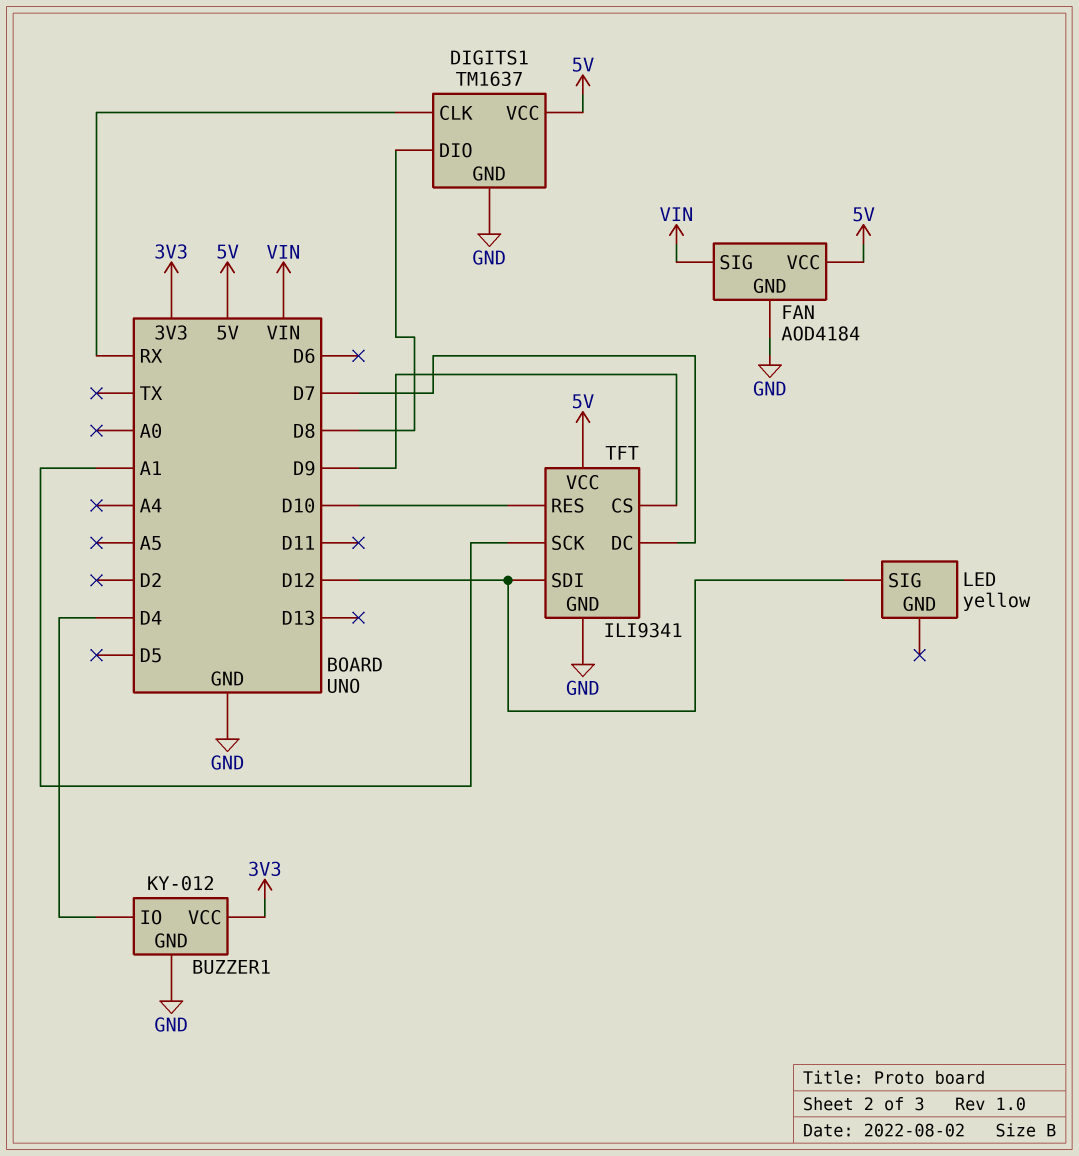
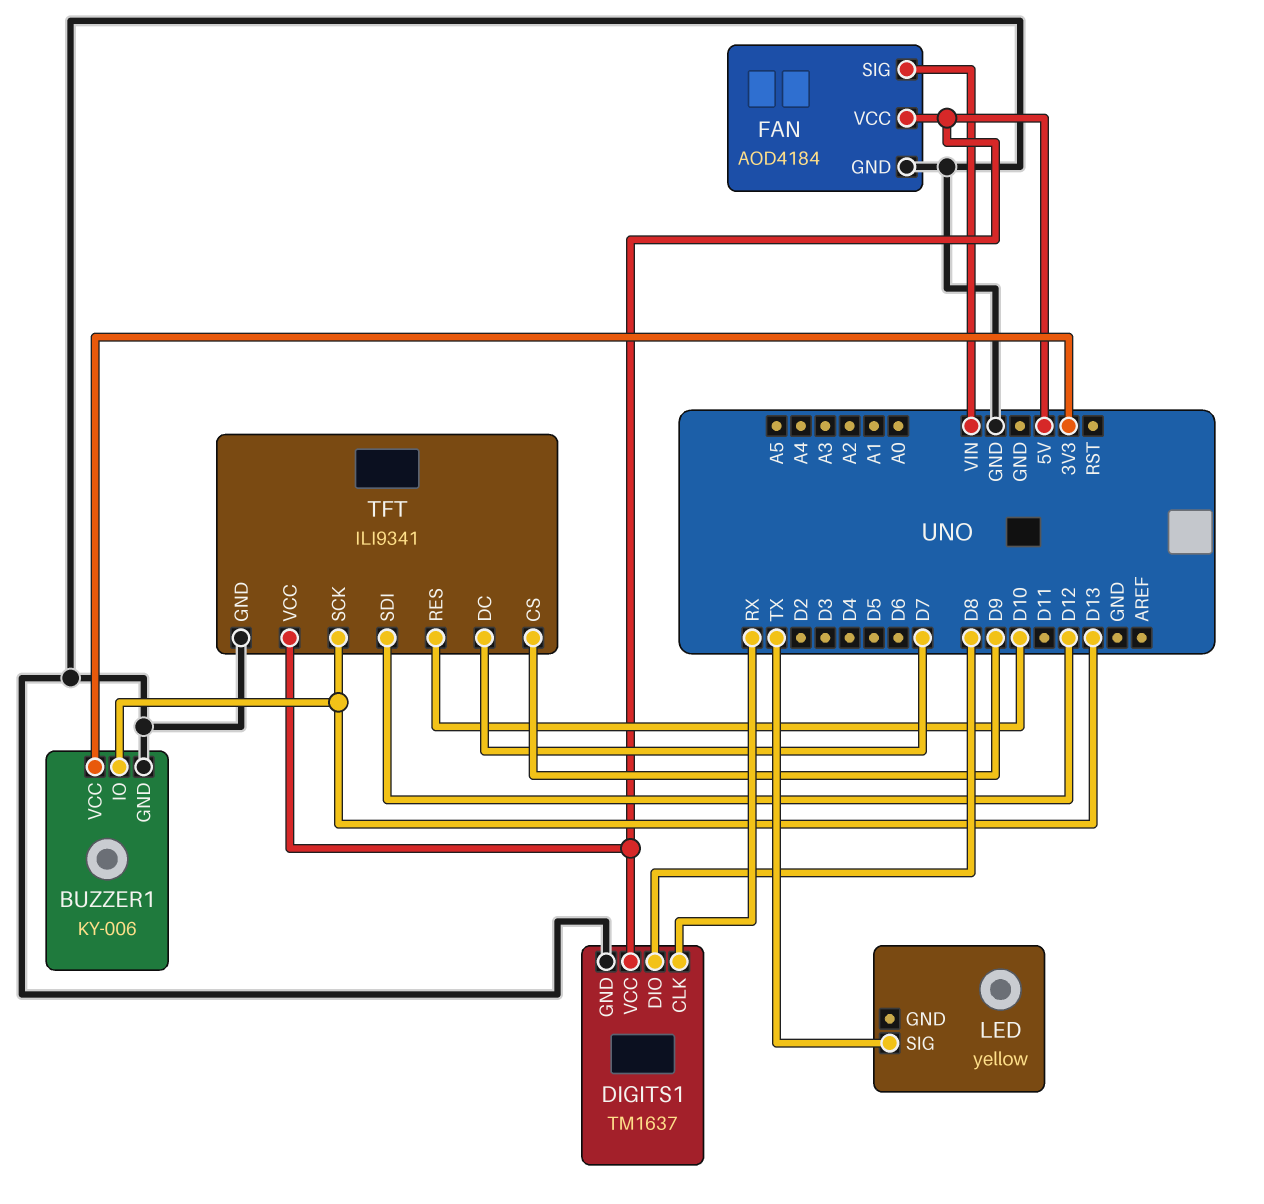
BUZZER1: KY-012 -> KY-006
BUZZER1 pin IO: D4 -> D13
LED pin SIG: D12 -> TX
TFT pin SCK: A1 -> D13

